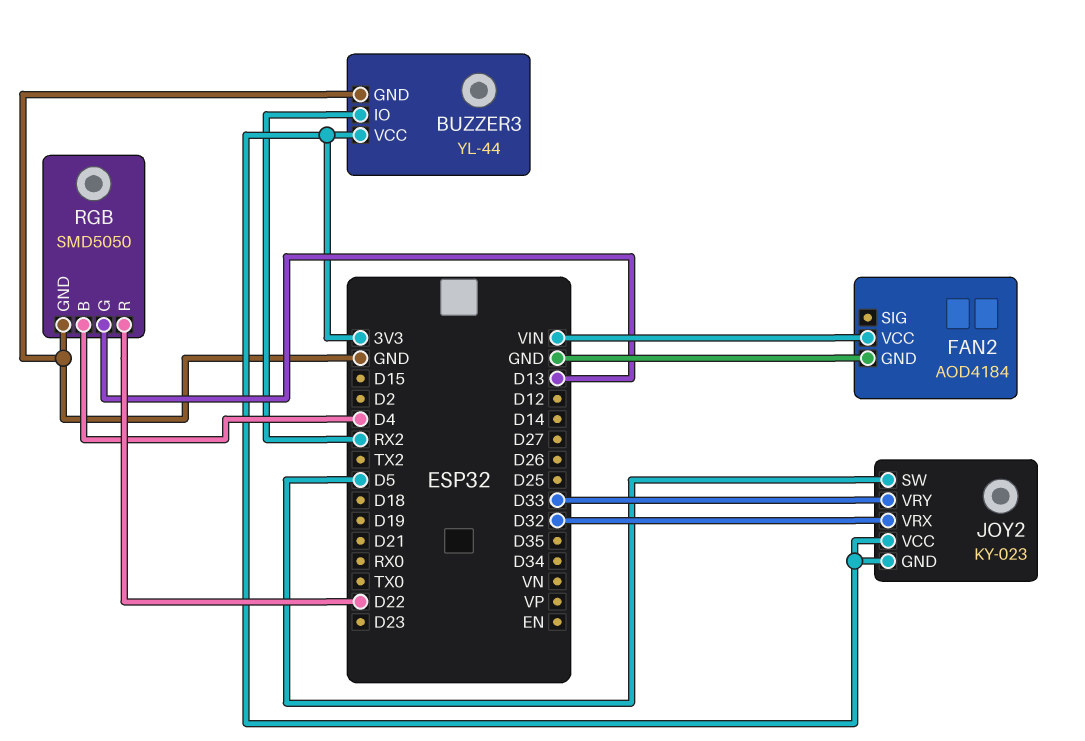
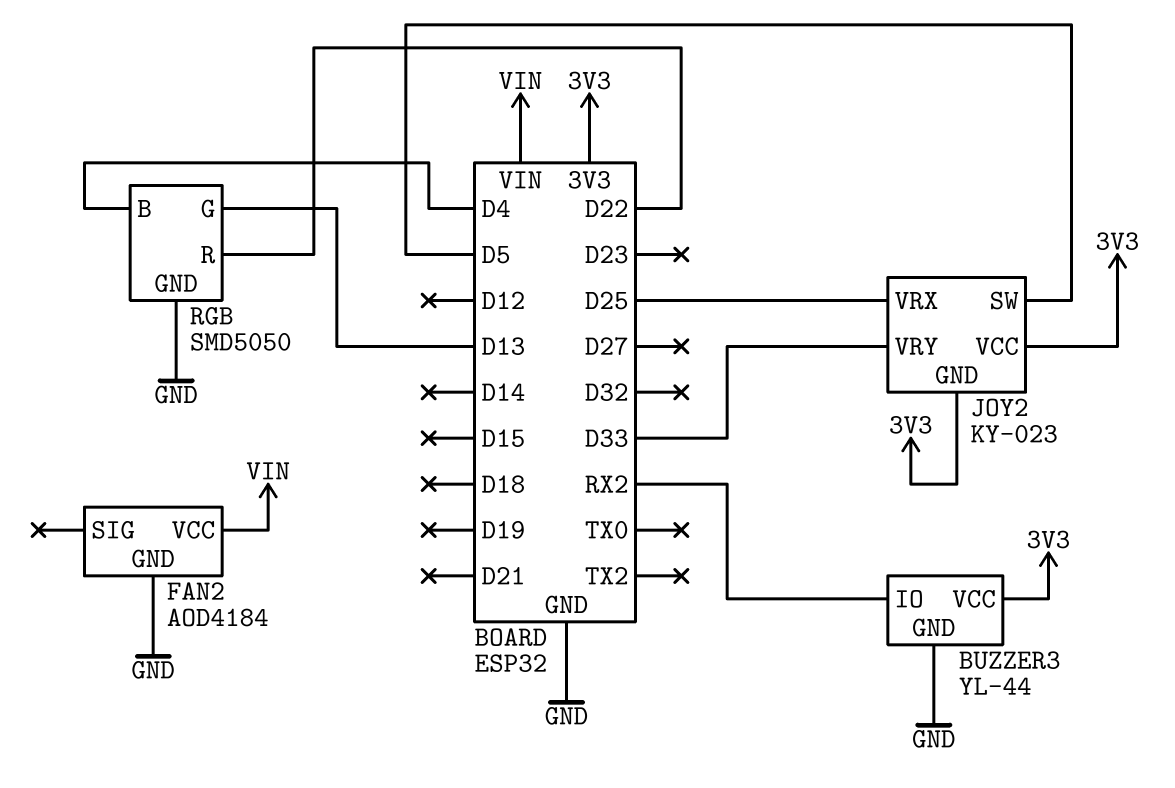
JOY2 pin VRX: D32 -> D25

